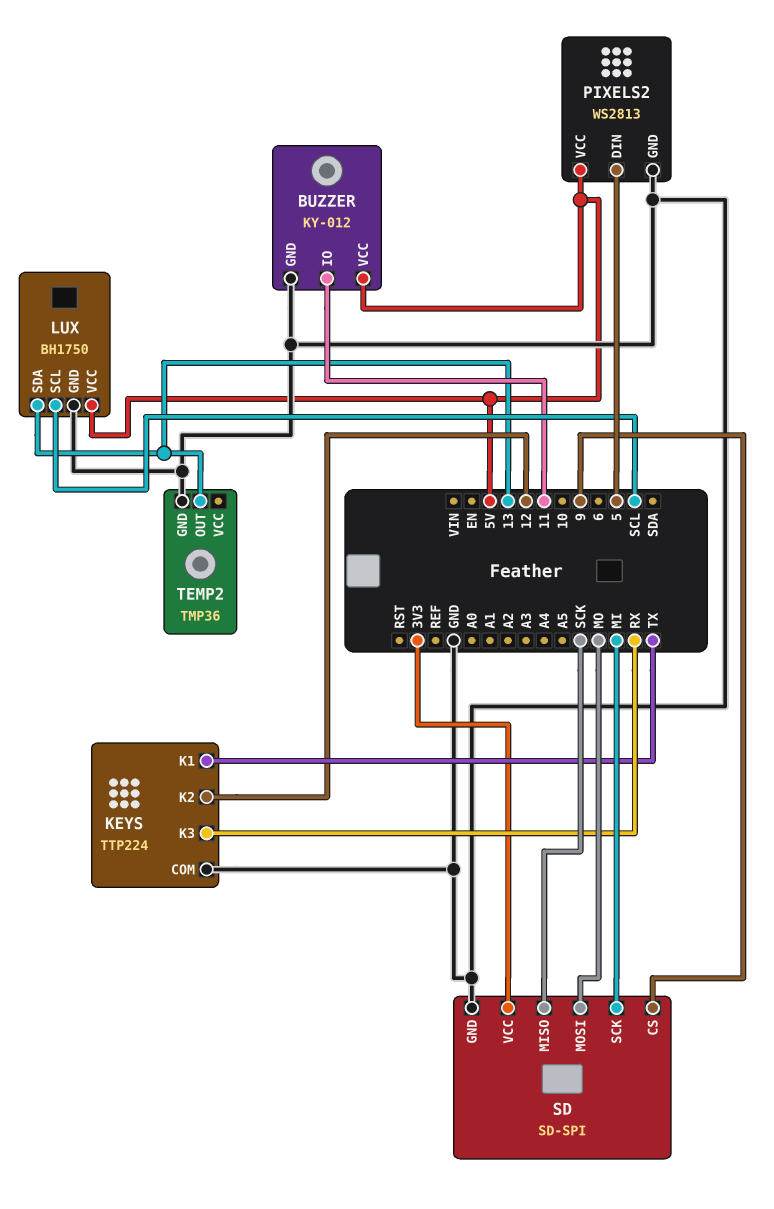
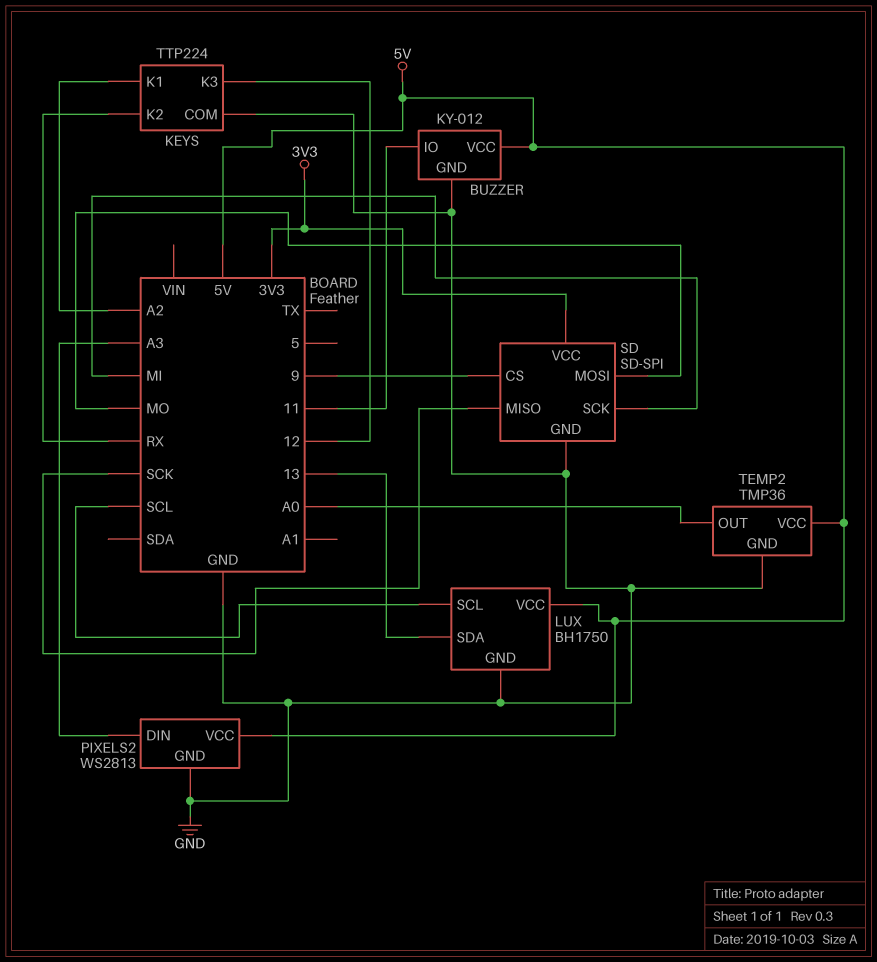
KEYS pin K1: TX -> A2
KEYS pin K2: 12 -> RX
KEYS pin K3: RX -> 12
PIXELS2 pin DIN: 5 -> A3
TEMP2 pin OUT: 13 -> A0
TEMP2 pin VCC: none -> 5V

